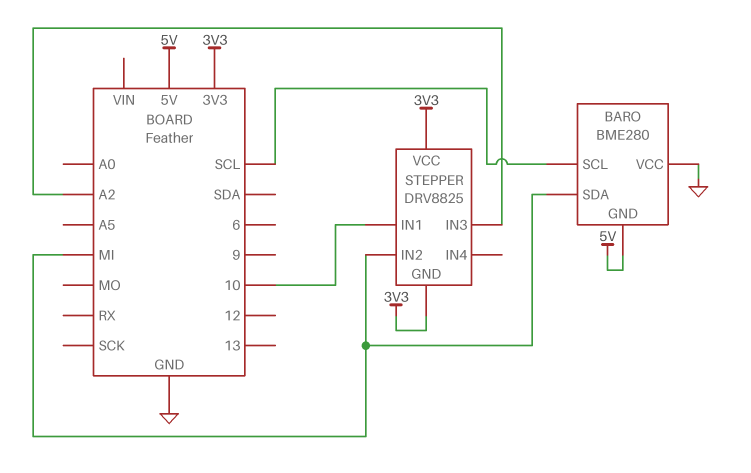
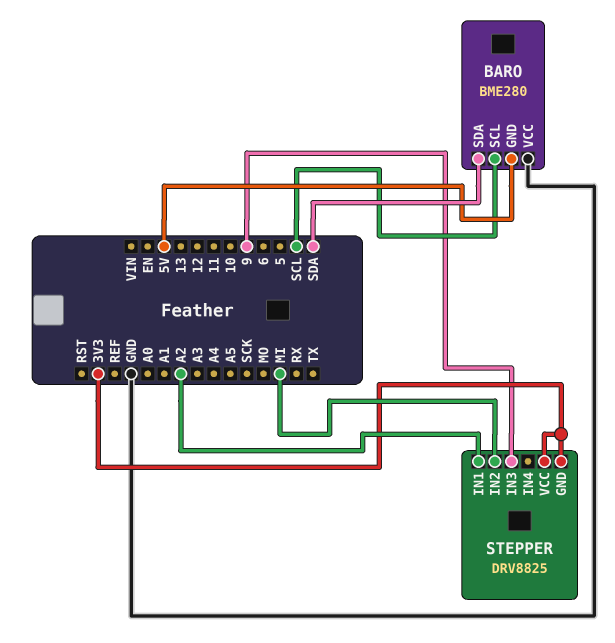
BARO pin SDA: MI -> SDA
STEPPER pin IN1: 10 -> A2
STEPPER pin IN3: A2 -> 9

